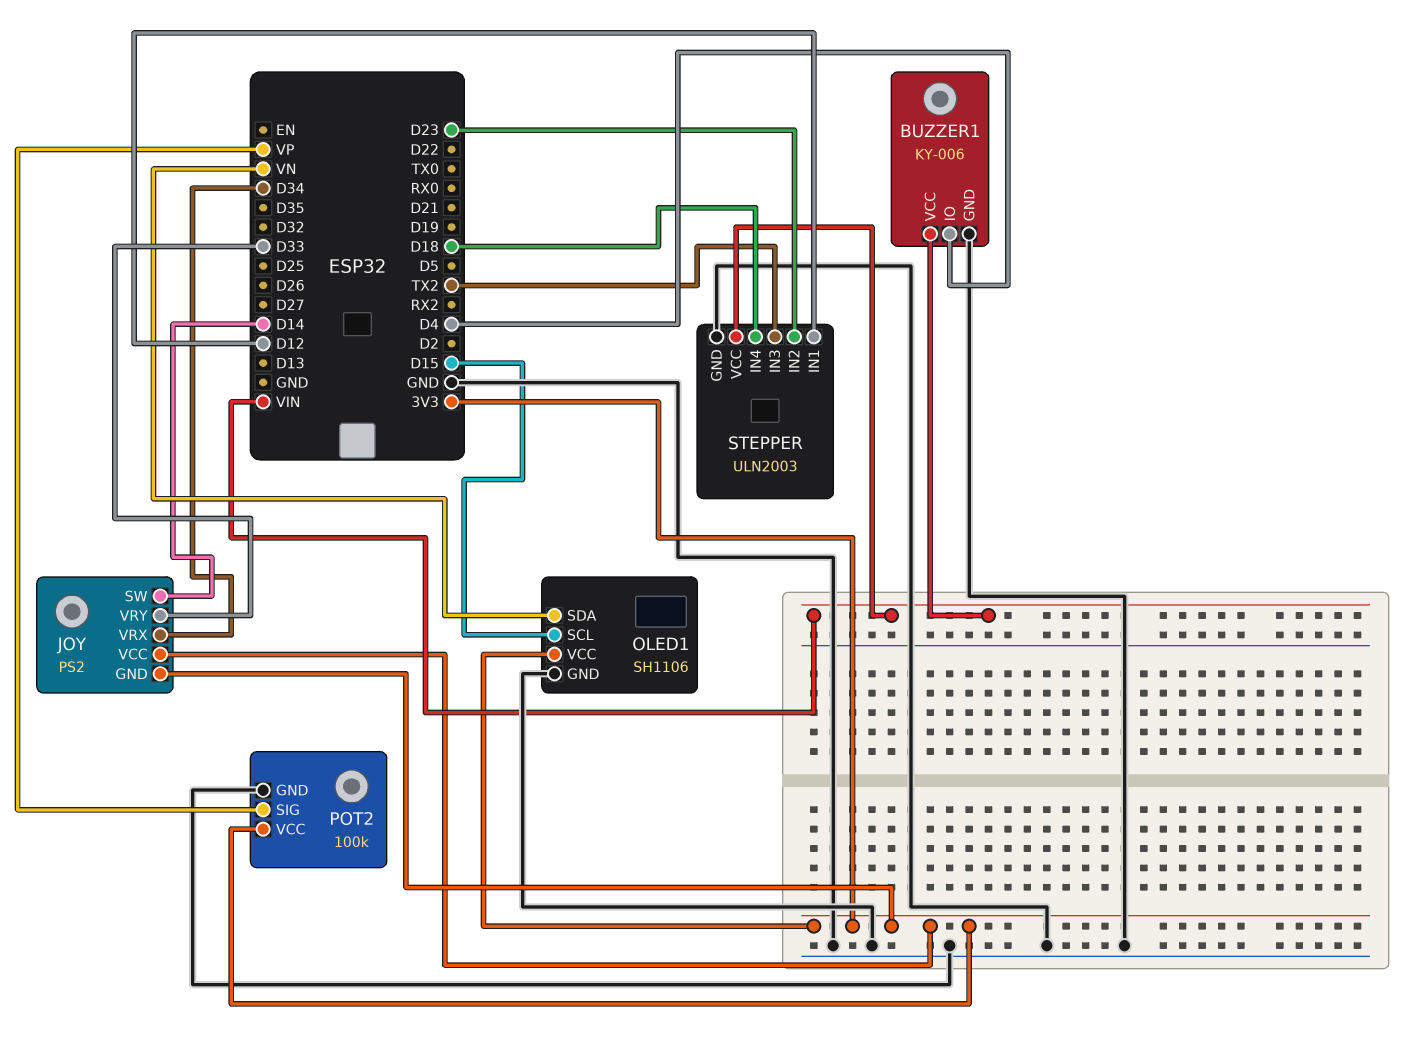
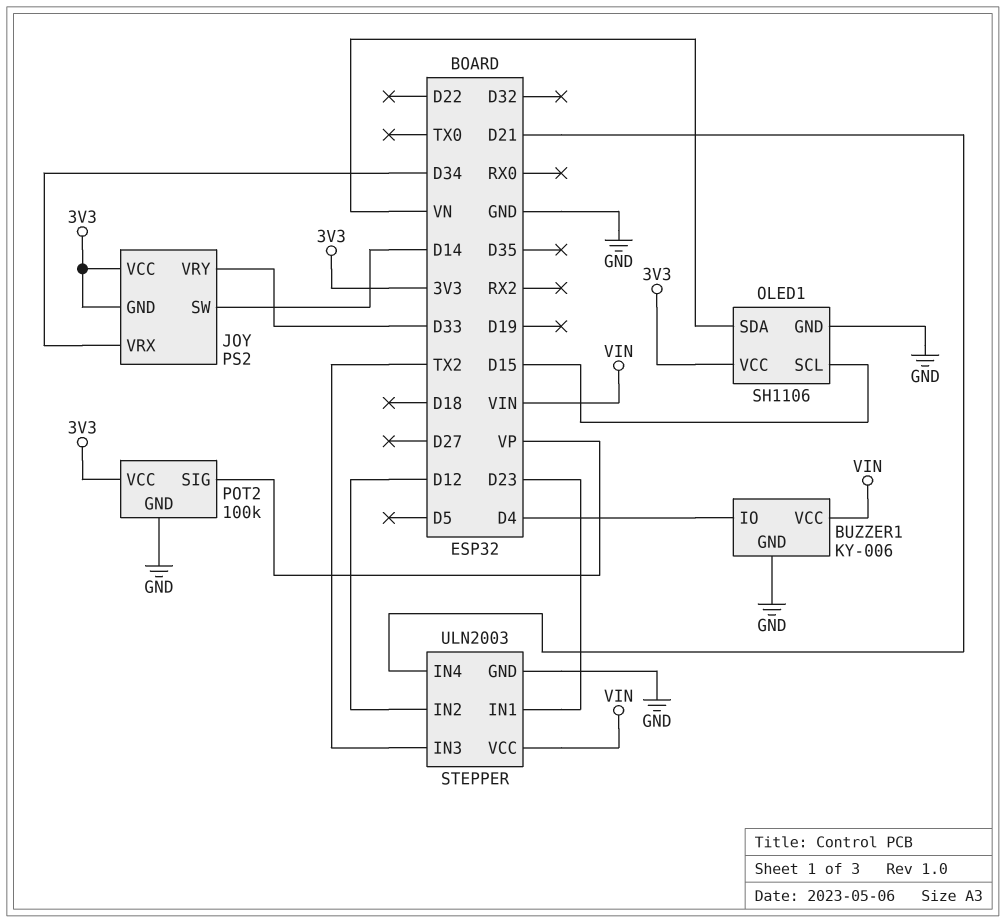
STEPPER pin IN1: D12 -> D23
STEPPER pin IN2: D23 -> D12
STEPPER pin IN4: D18 -> D21

